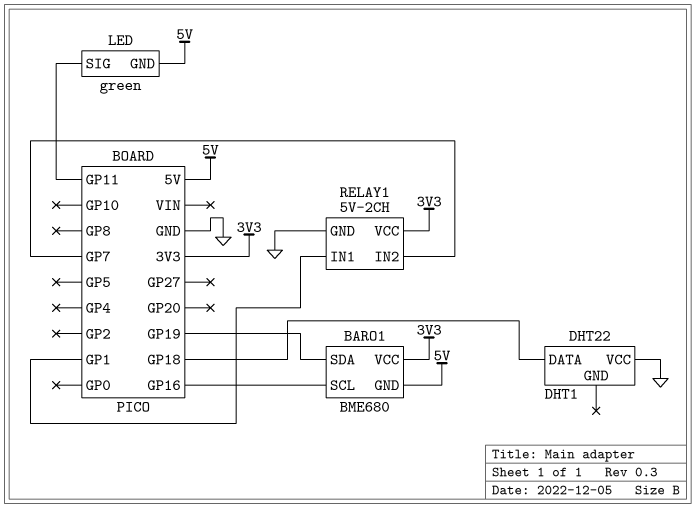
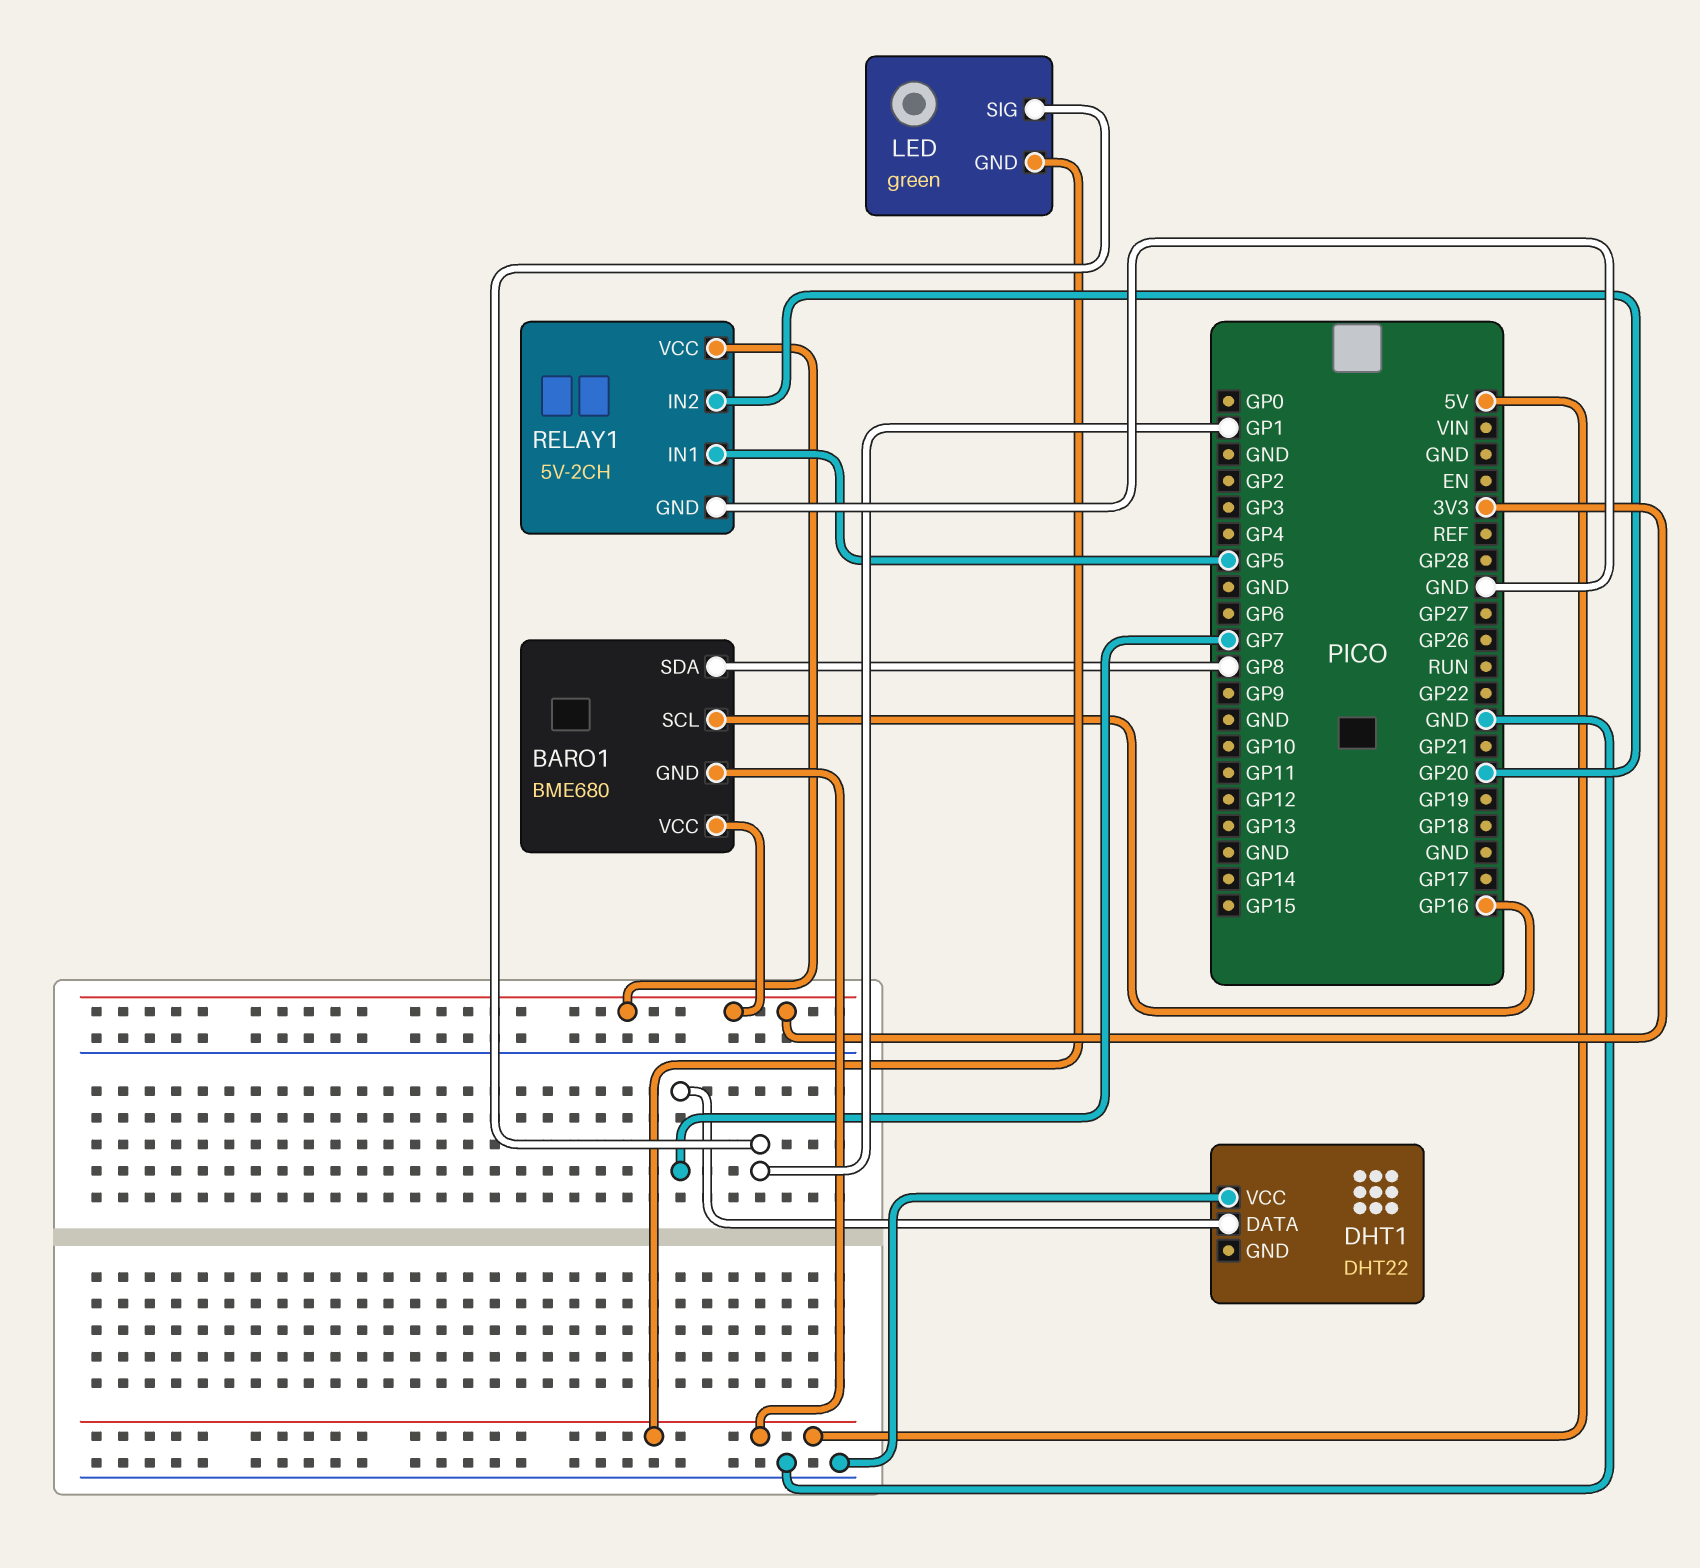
BARO1 pin SDA: GP19 -> GP8
DHT1 pin DATA: GP18 -> GP7
LED pin SIG: GP11 -> GP1
RELAY1 pin IN1: GP1 -> GP5
RELAY1 pin IN2: GP7 -> GP20

